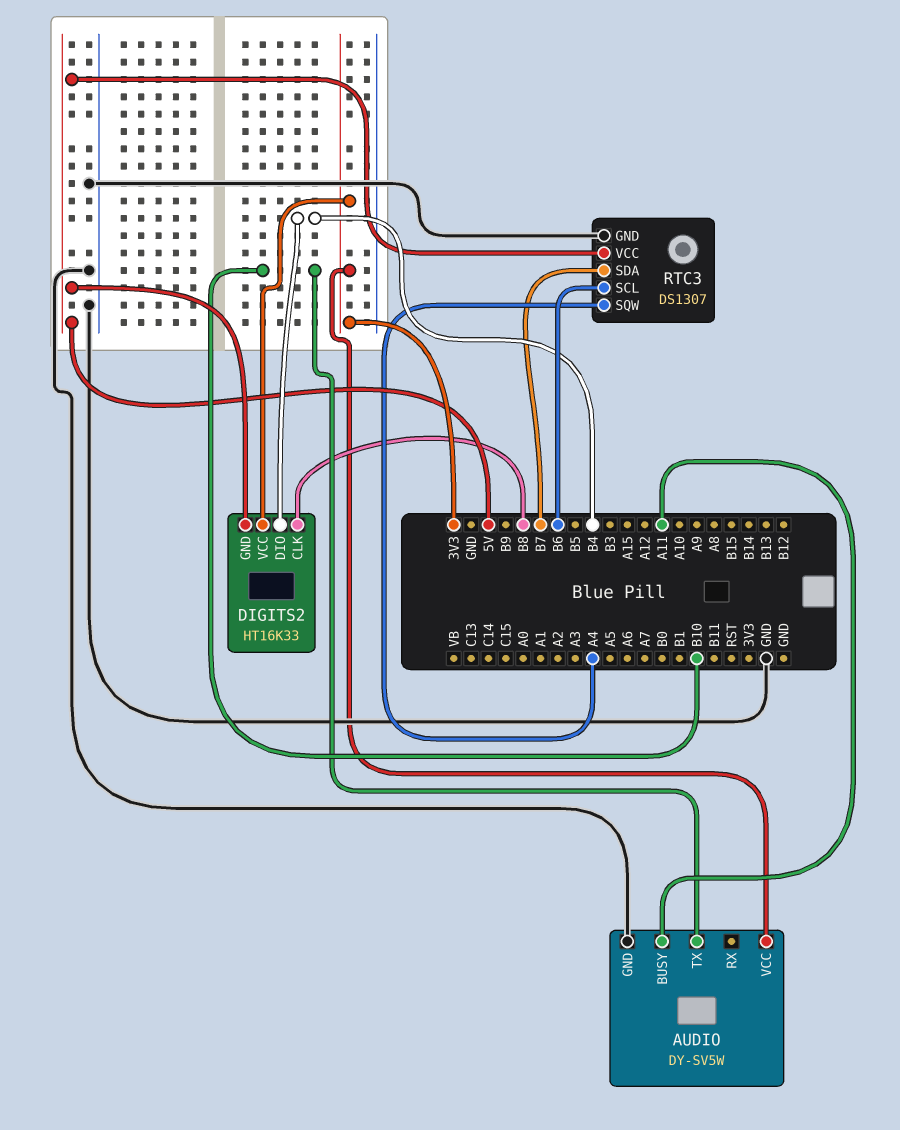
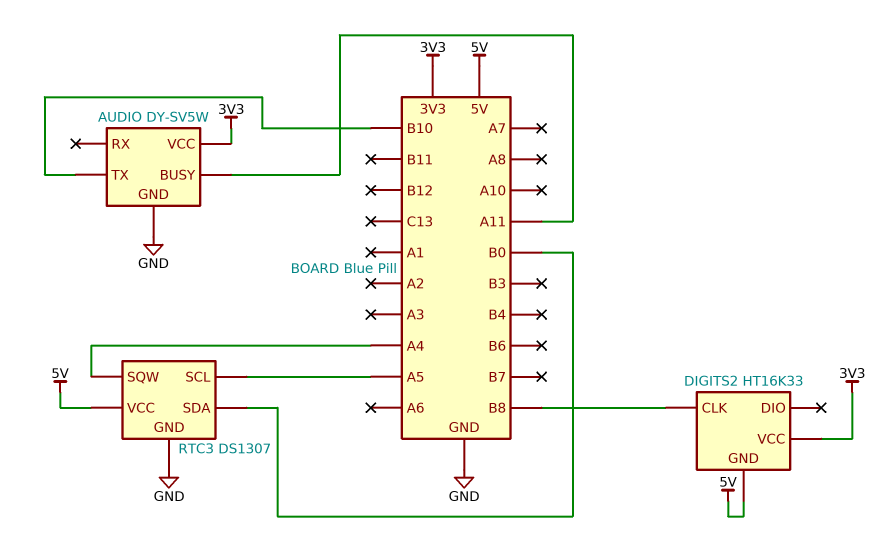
DIGITS2 pin DIO: B4 -> none
RTC3 pin SCL: B6 -> A5
RTC3 pin SDA: B7 -> B0

